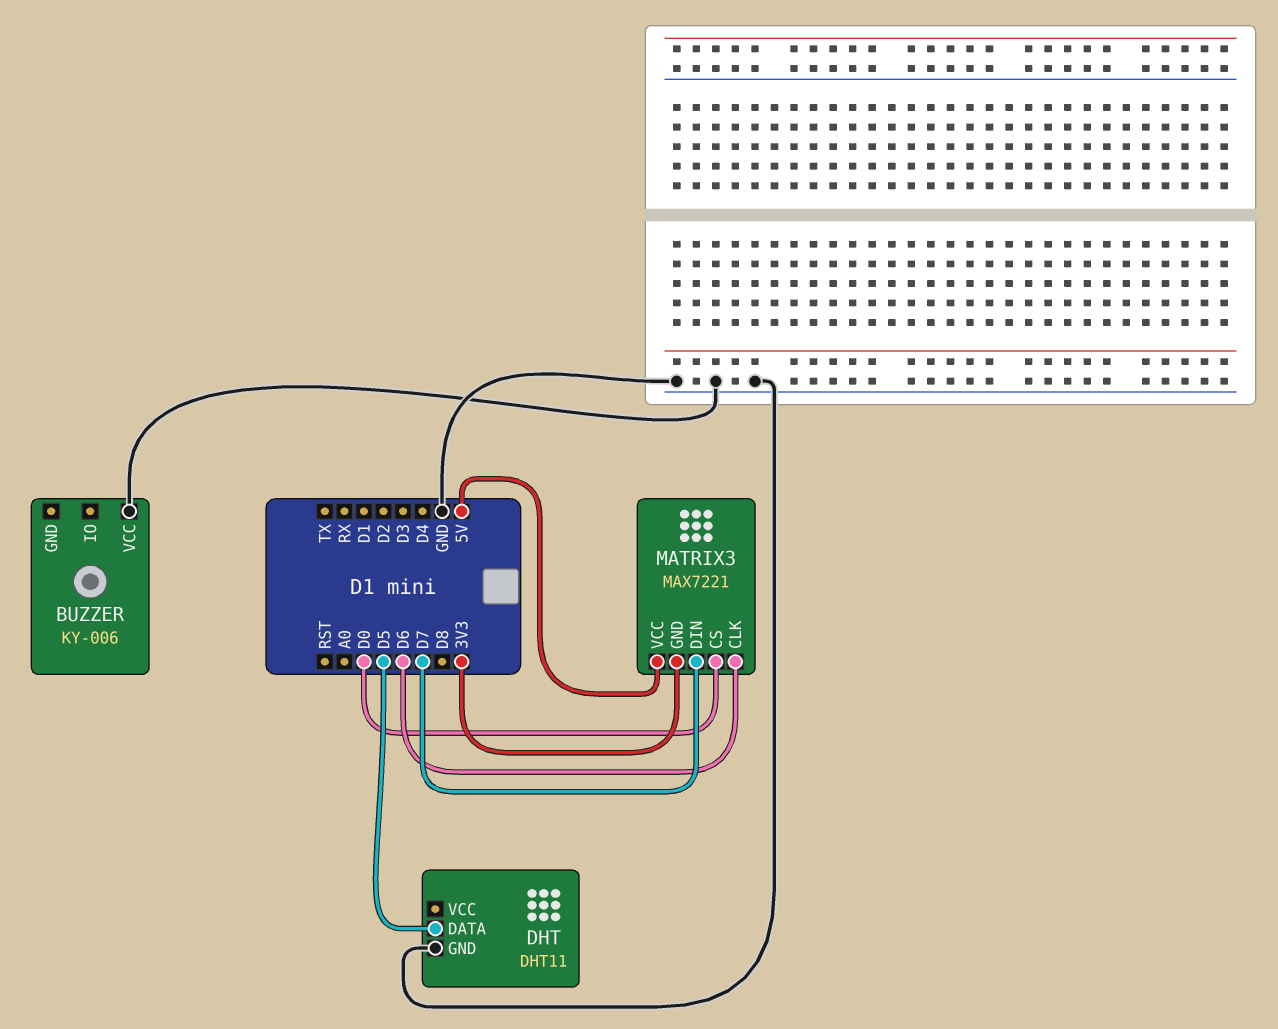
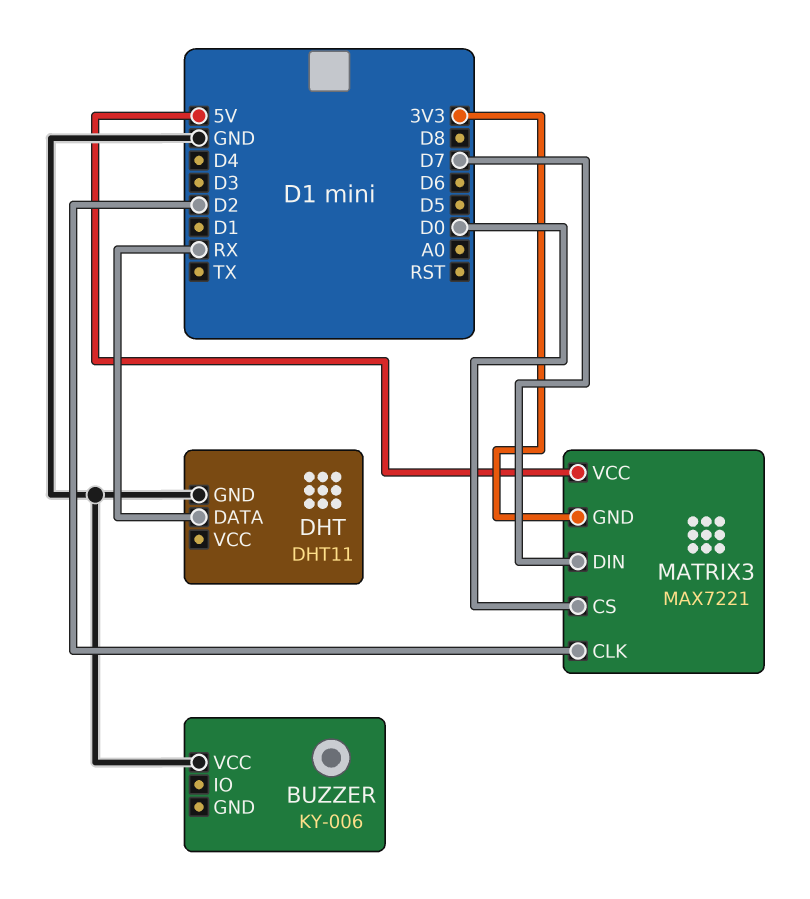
DHT pin DATA: D5 -> RX
MATRIX3 pin CLK: D6 -> D2

